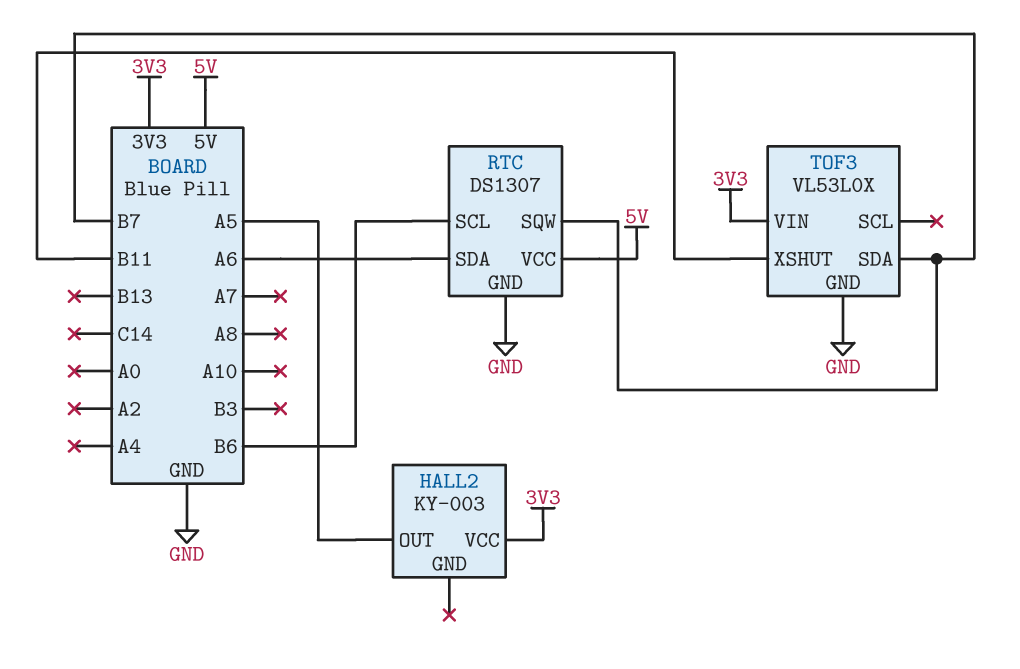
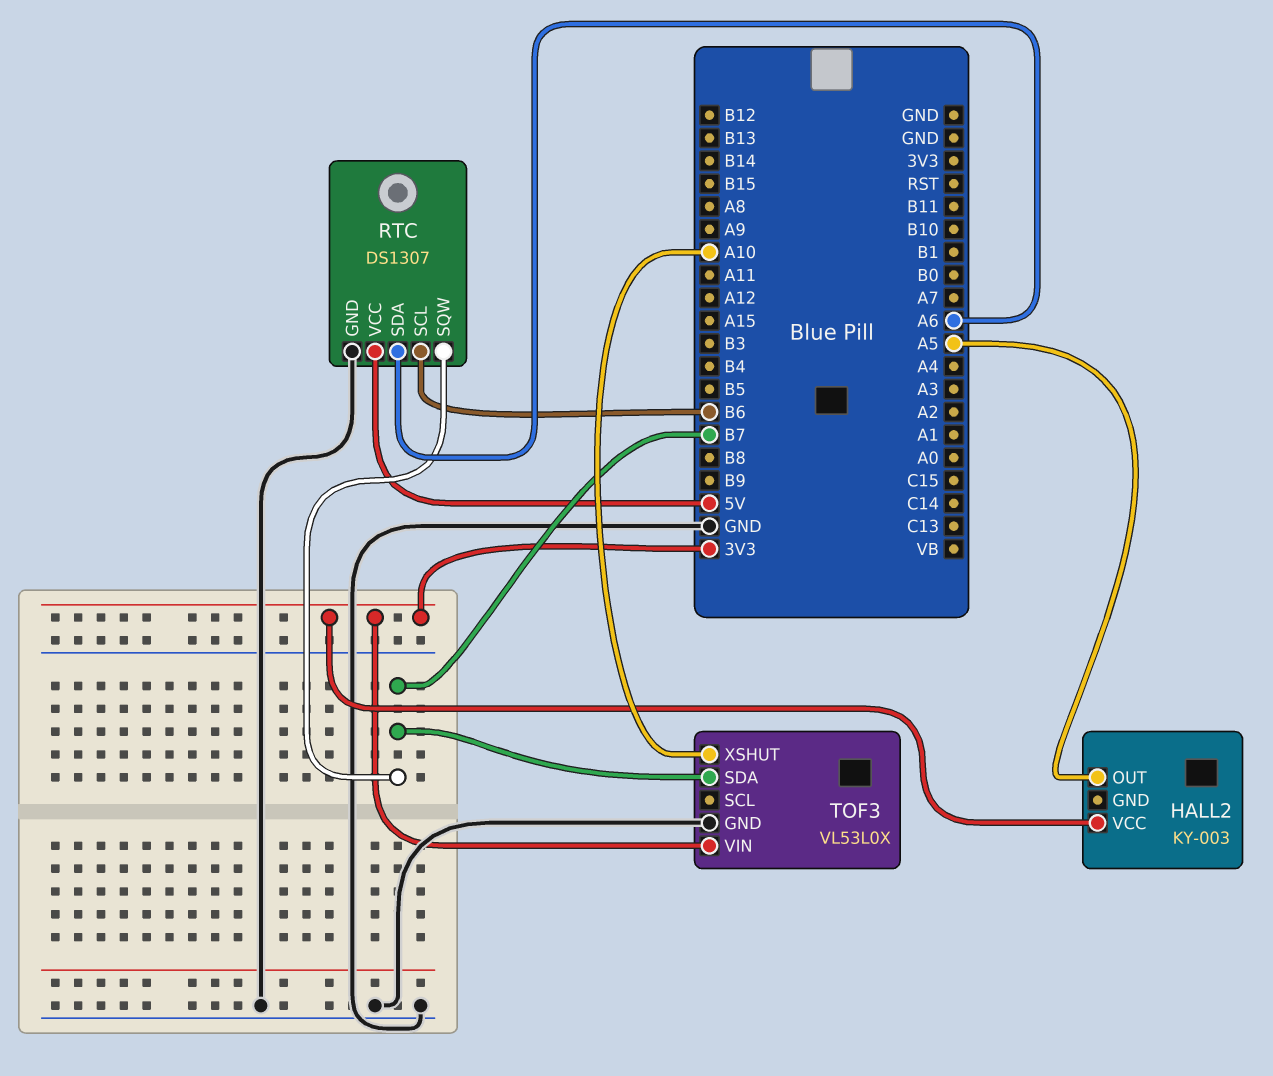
TOF3 pin XSHUT: B11 -> A10

